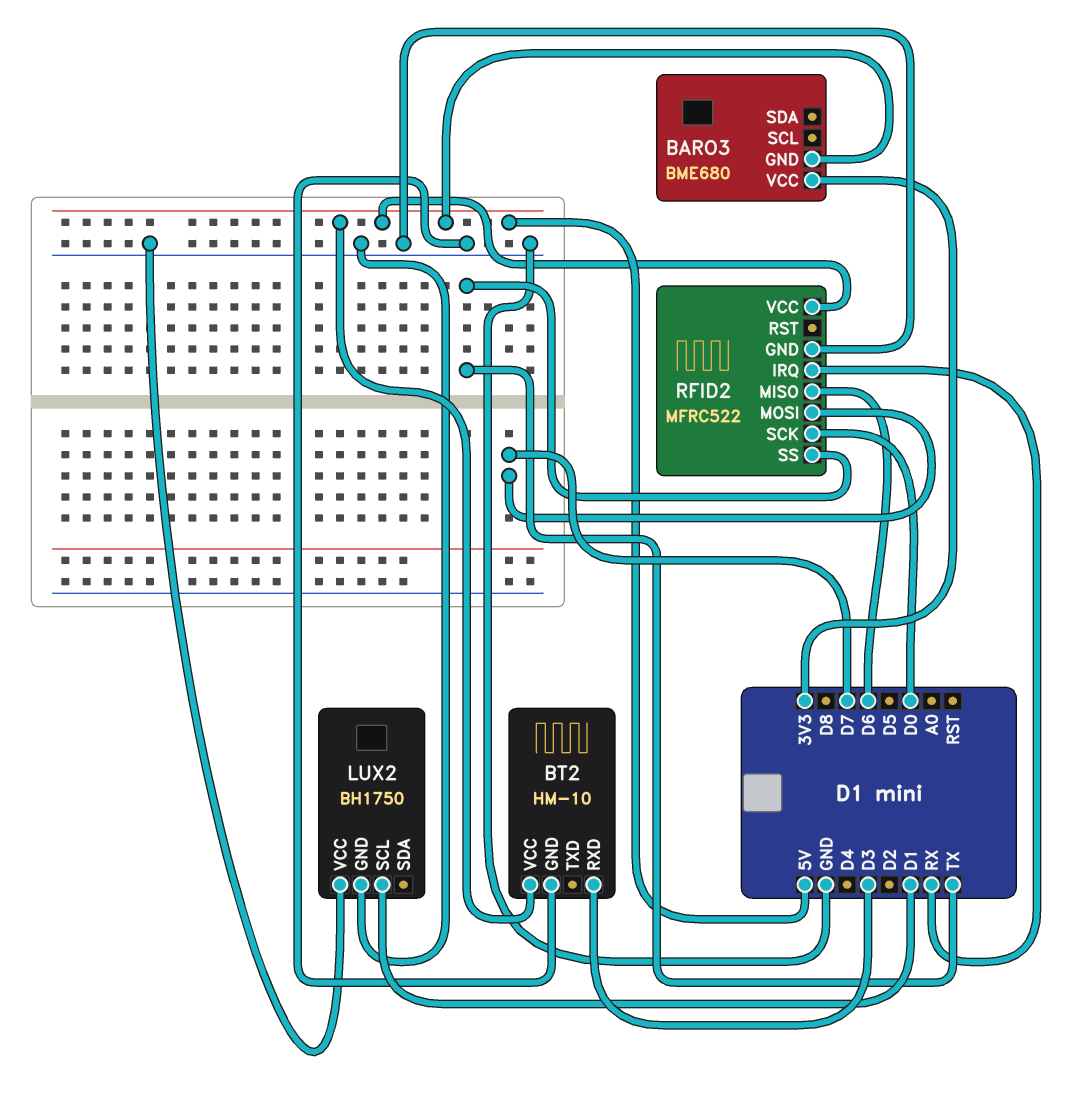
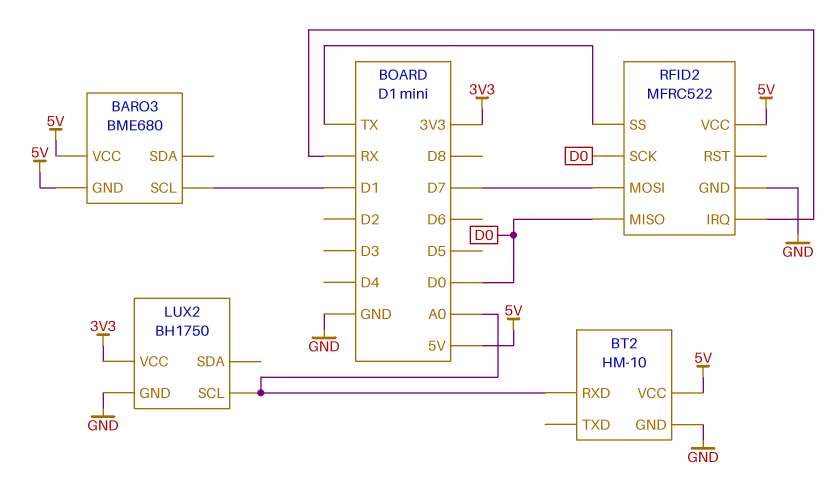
BARO3 pin SCL: none -> D1
BARO3 pin VCC: 3V3 -> 5V
BT2 pin RXD: D3 -> A0
LUX2 pin SCL: D1 -> A0
LUX2 pin VCC: GND -> 3V3
RFID2 pin MISO: D6 -> D0

